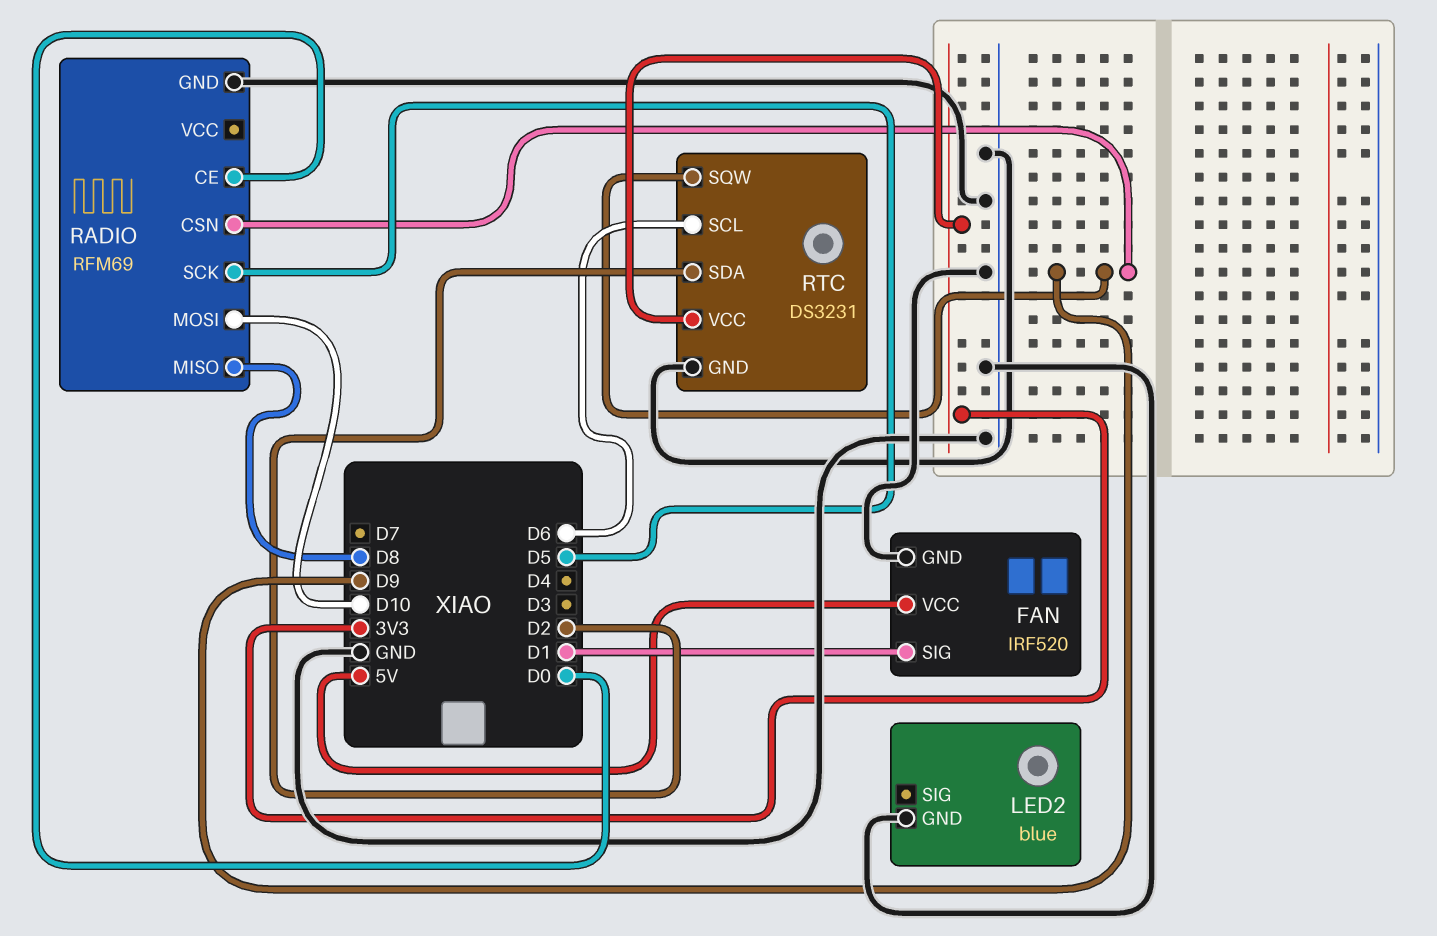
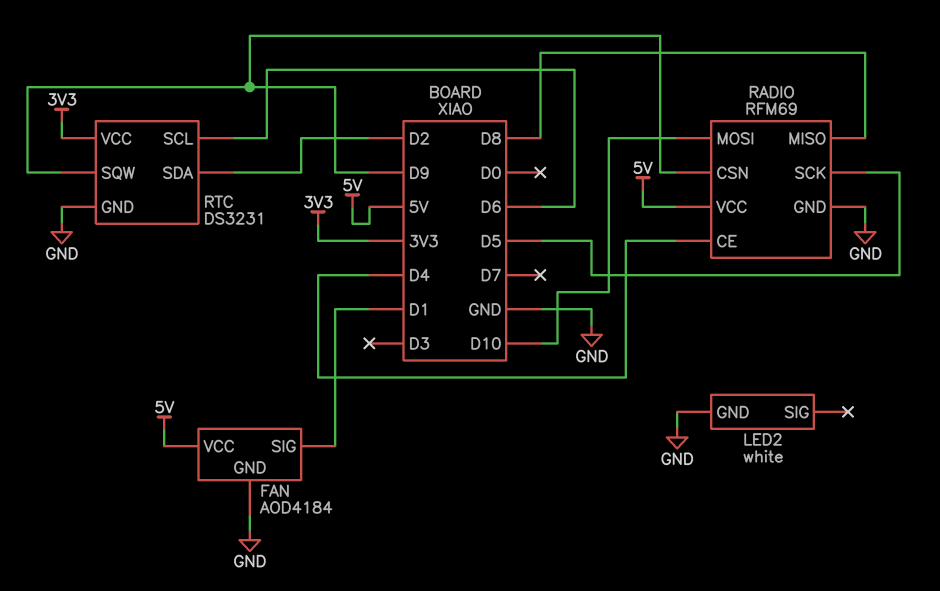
FAN: IRF520 -> AOD4184
LED2: blue -> white
RADIO pin CE: D0 -> D4
RADIO pin VCC: none -> 5V

